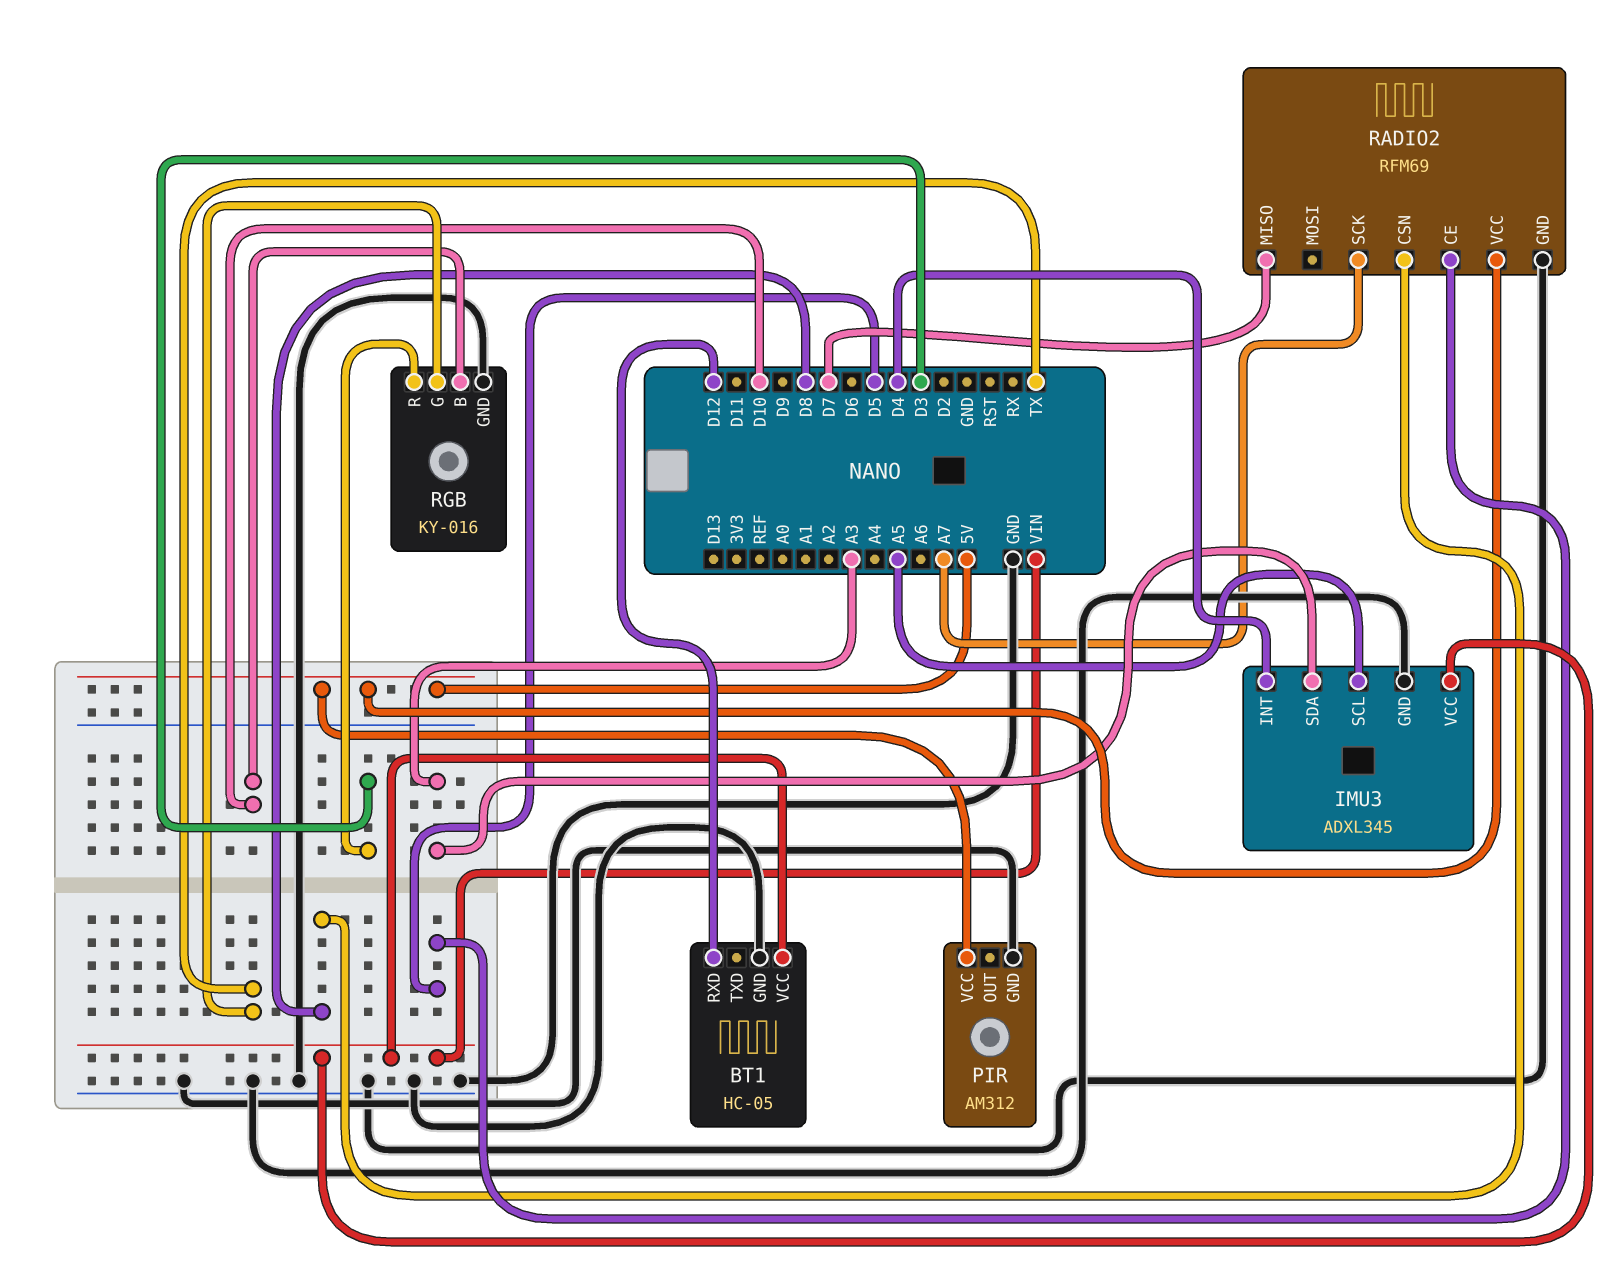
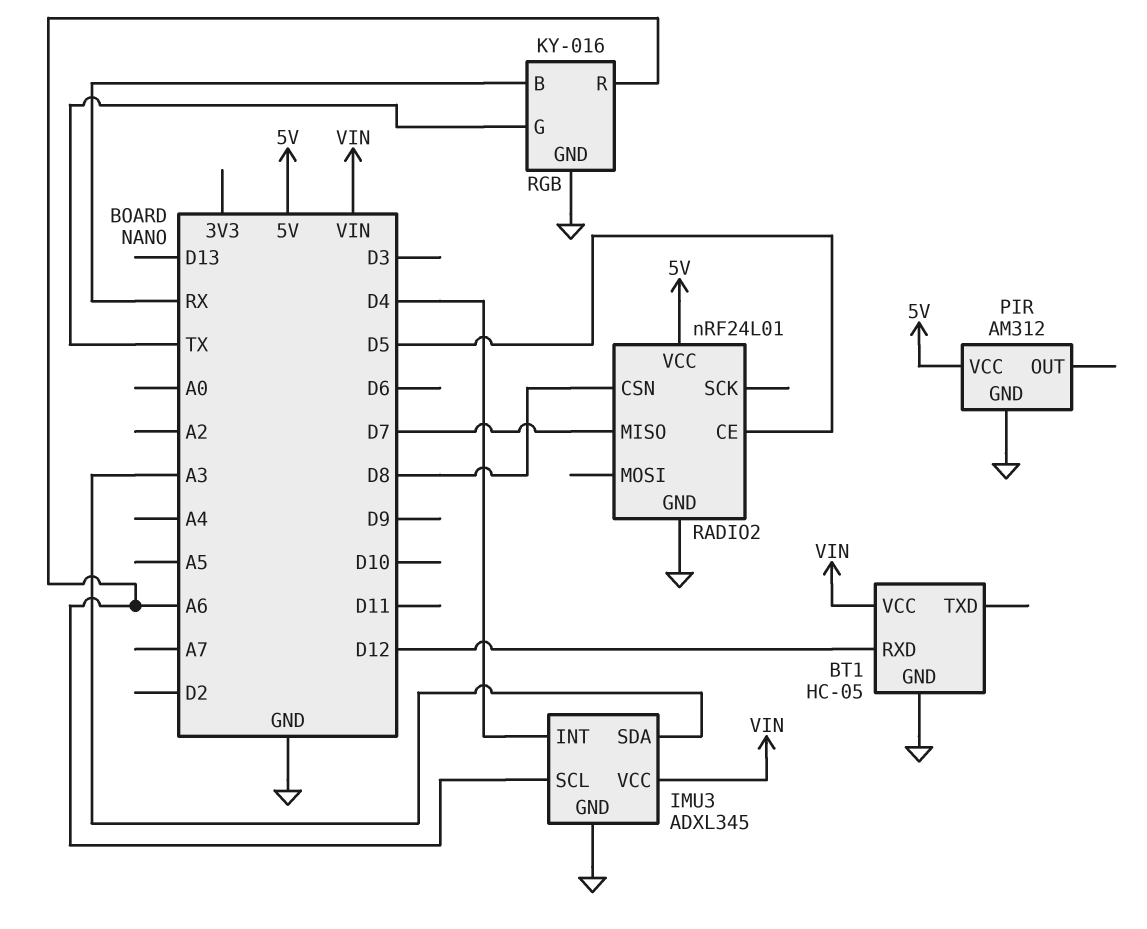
IMU3 pin SCL: A5 -> A6
RADIO2: RFM69 -> nRF24L01
RADIO2 pin SCK: A7 -> none
RGB pin B: D10 -> RX
RGB pin R: D3 -> A6

